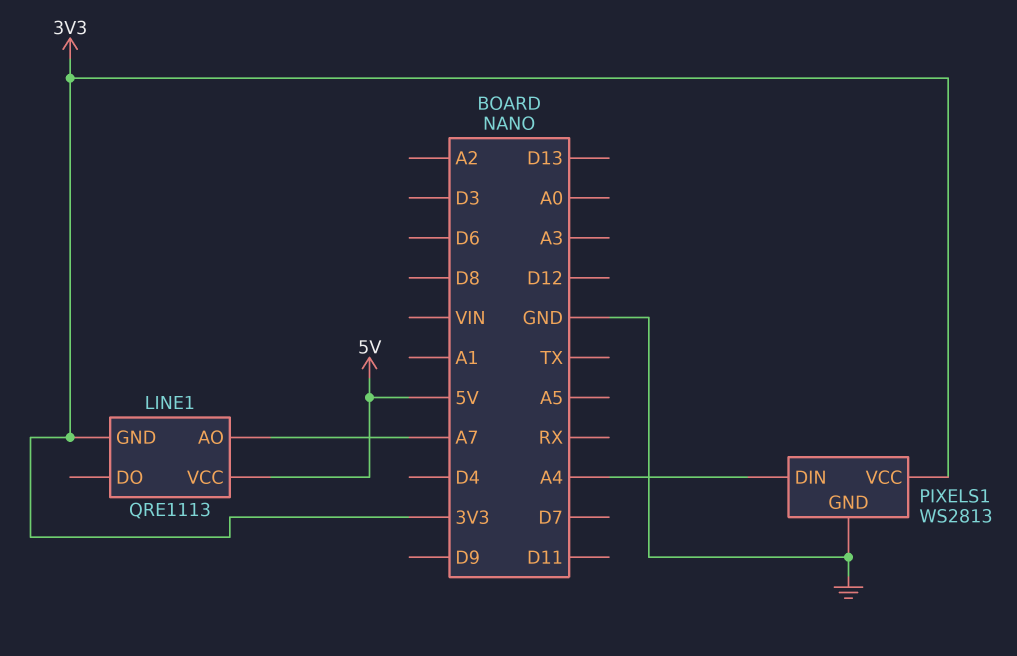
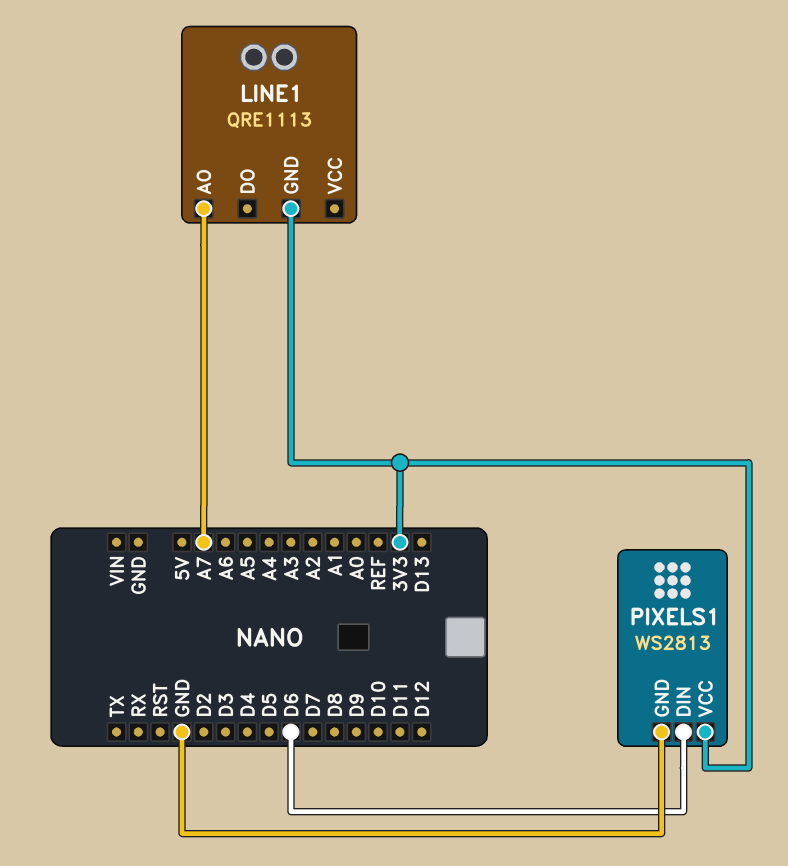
LINE1 pin VCC: 5V -> none
PIXELS1 pin DIN: A4 -> D6

